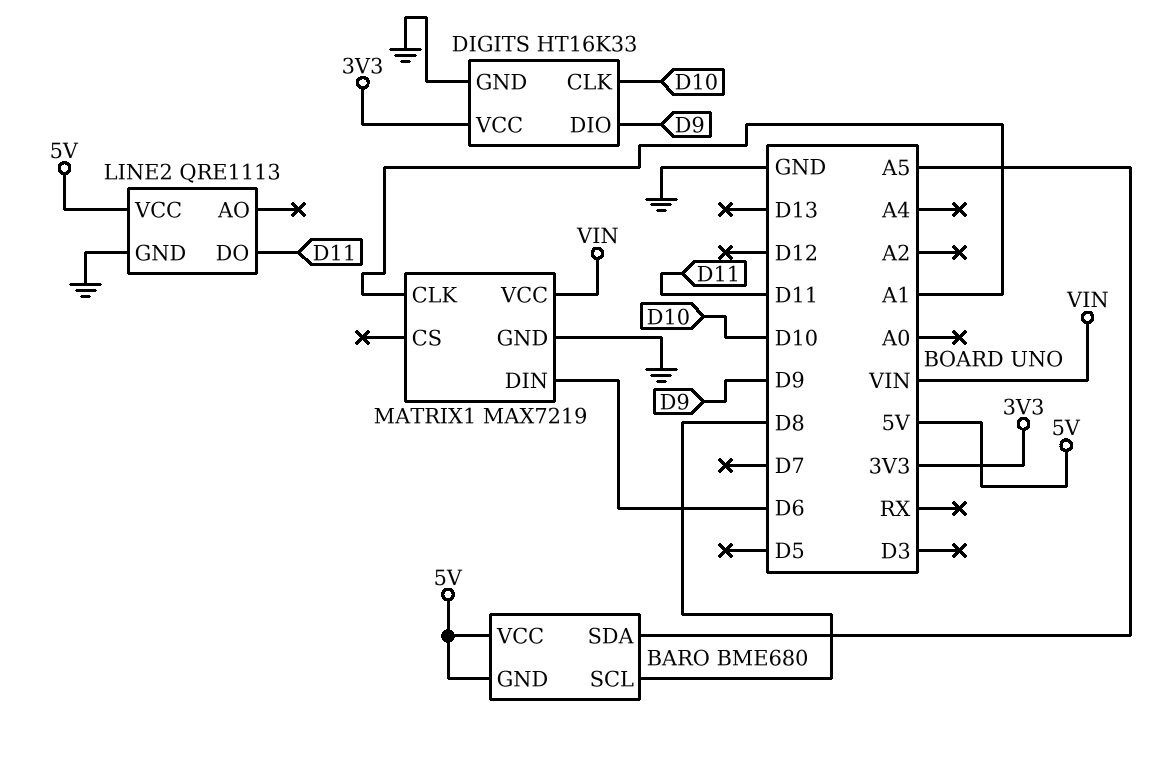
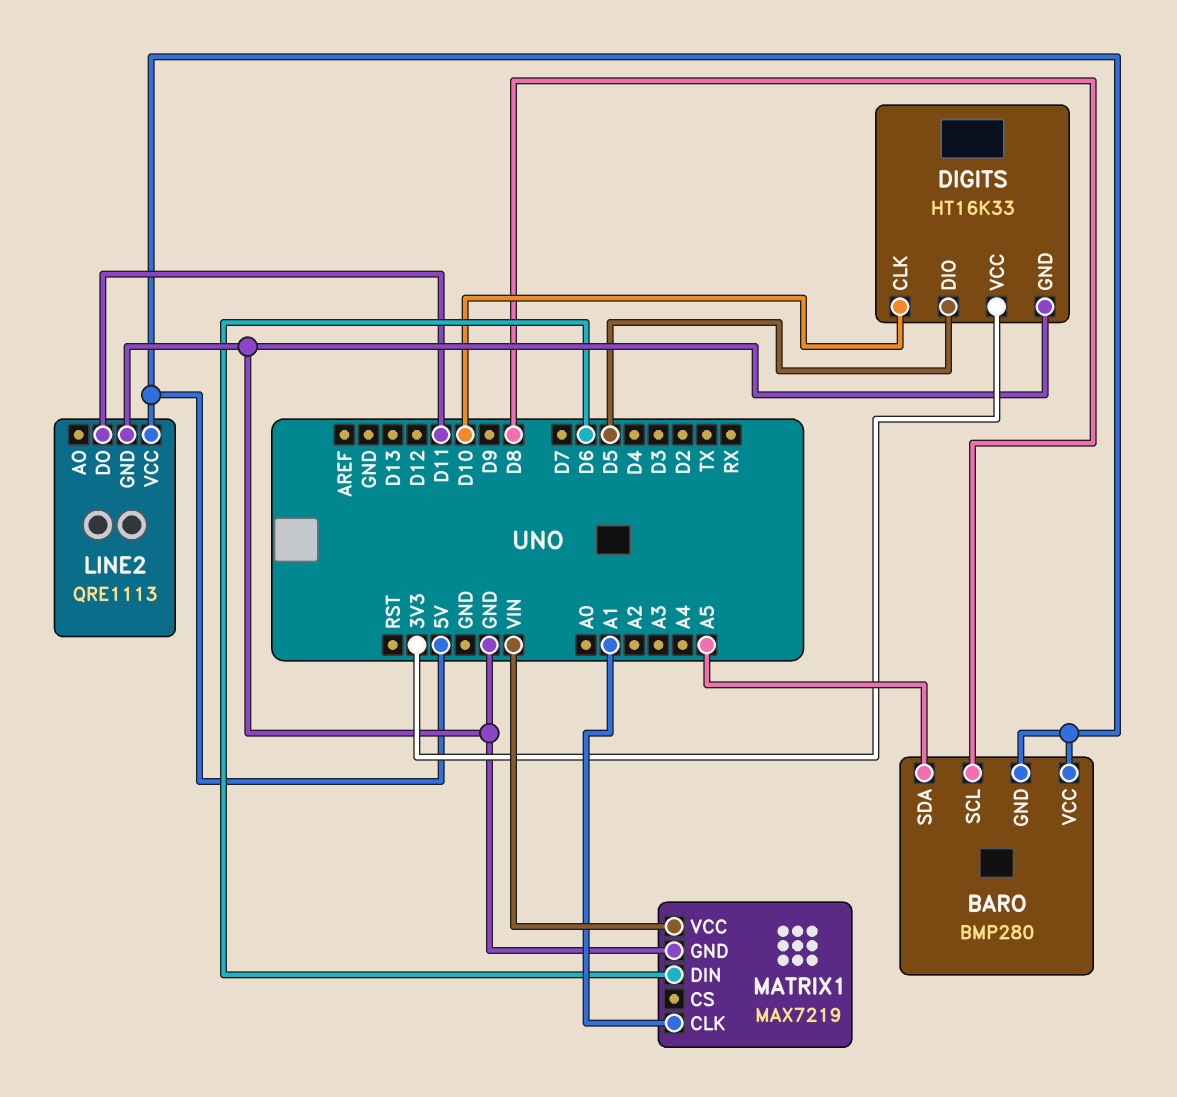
BARO: BME680 -> BMP280
DIGITS pin DIO: D9 -> D5

